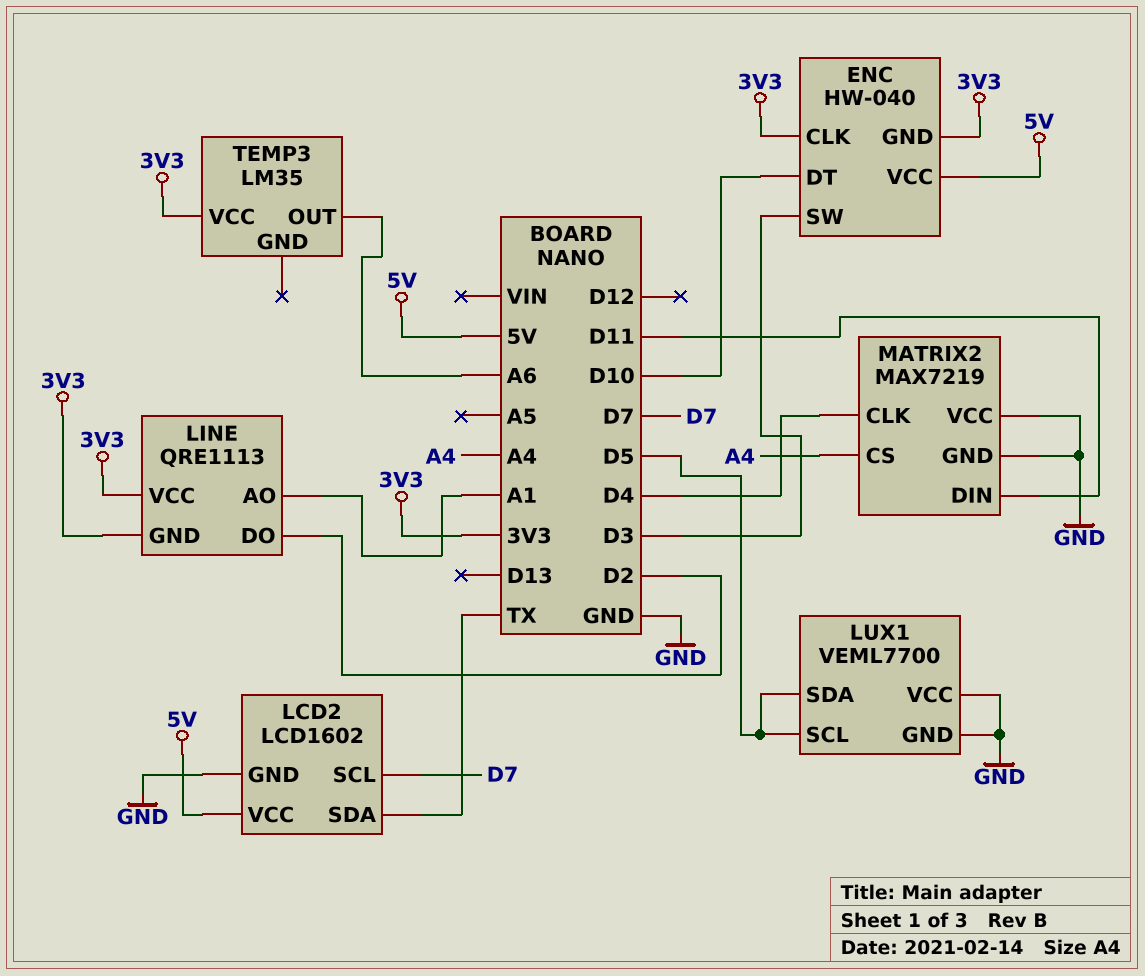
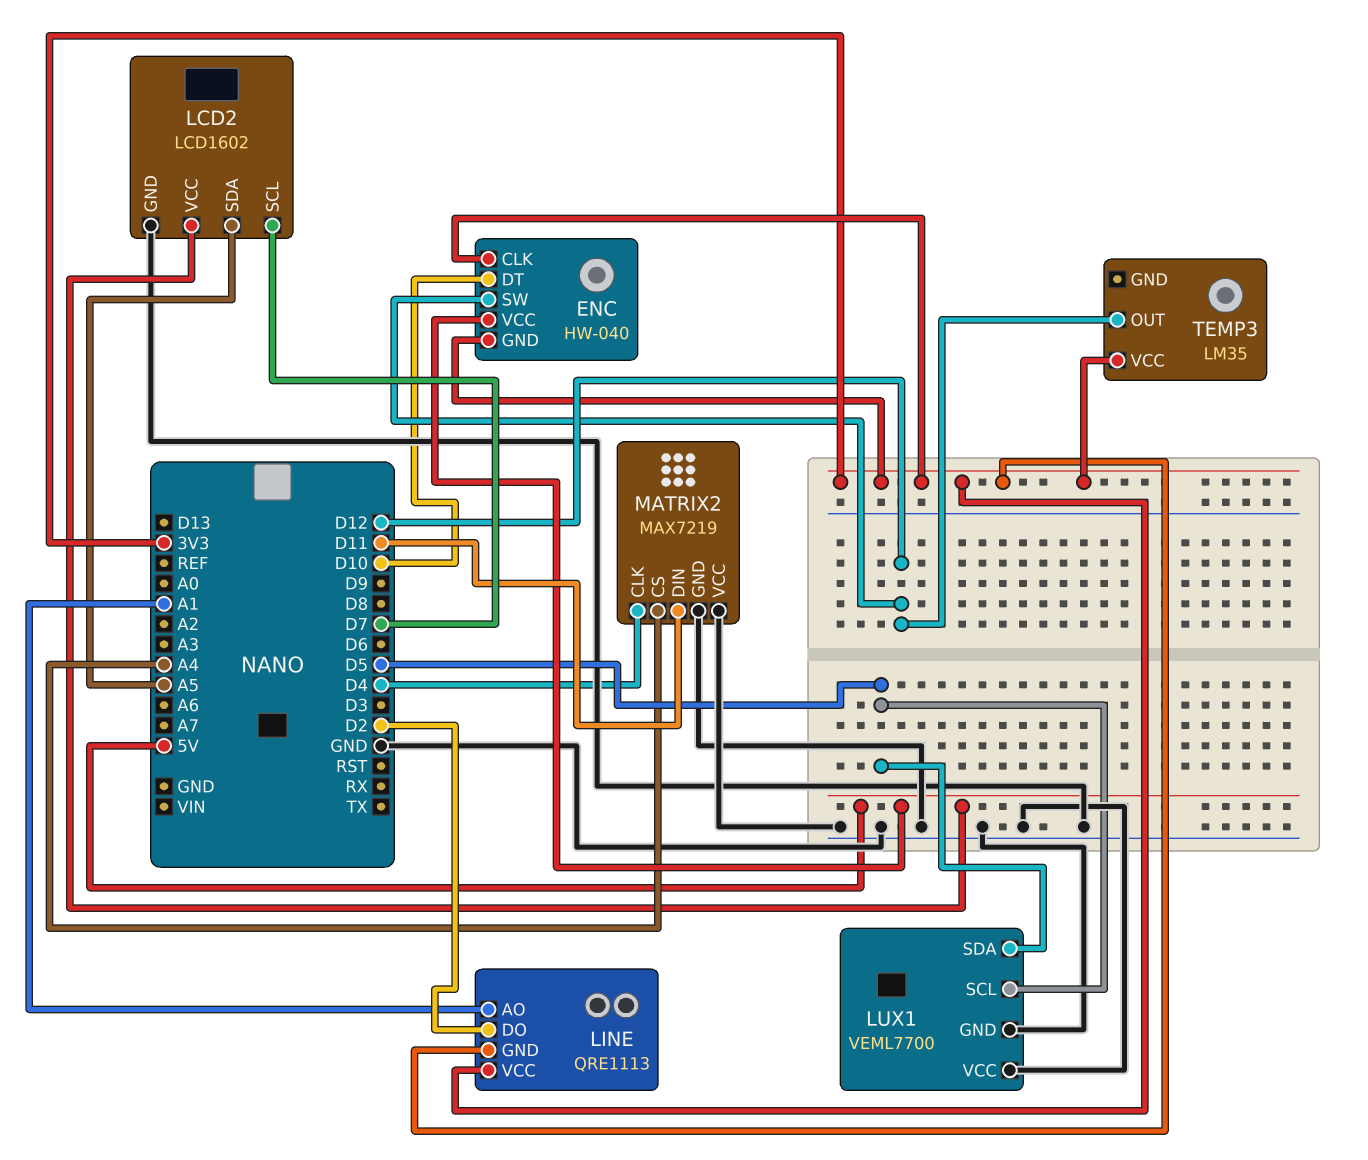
ENC pin SW: D3 -> D12
LCD2 pin SDA: TX -> A5
TEMP3 pin OUT: A6 -> D12

